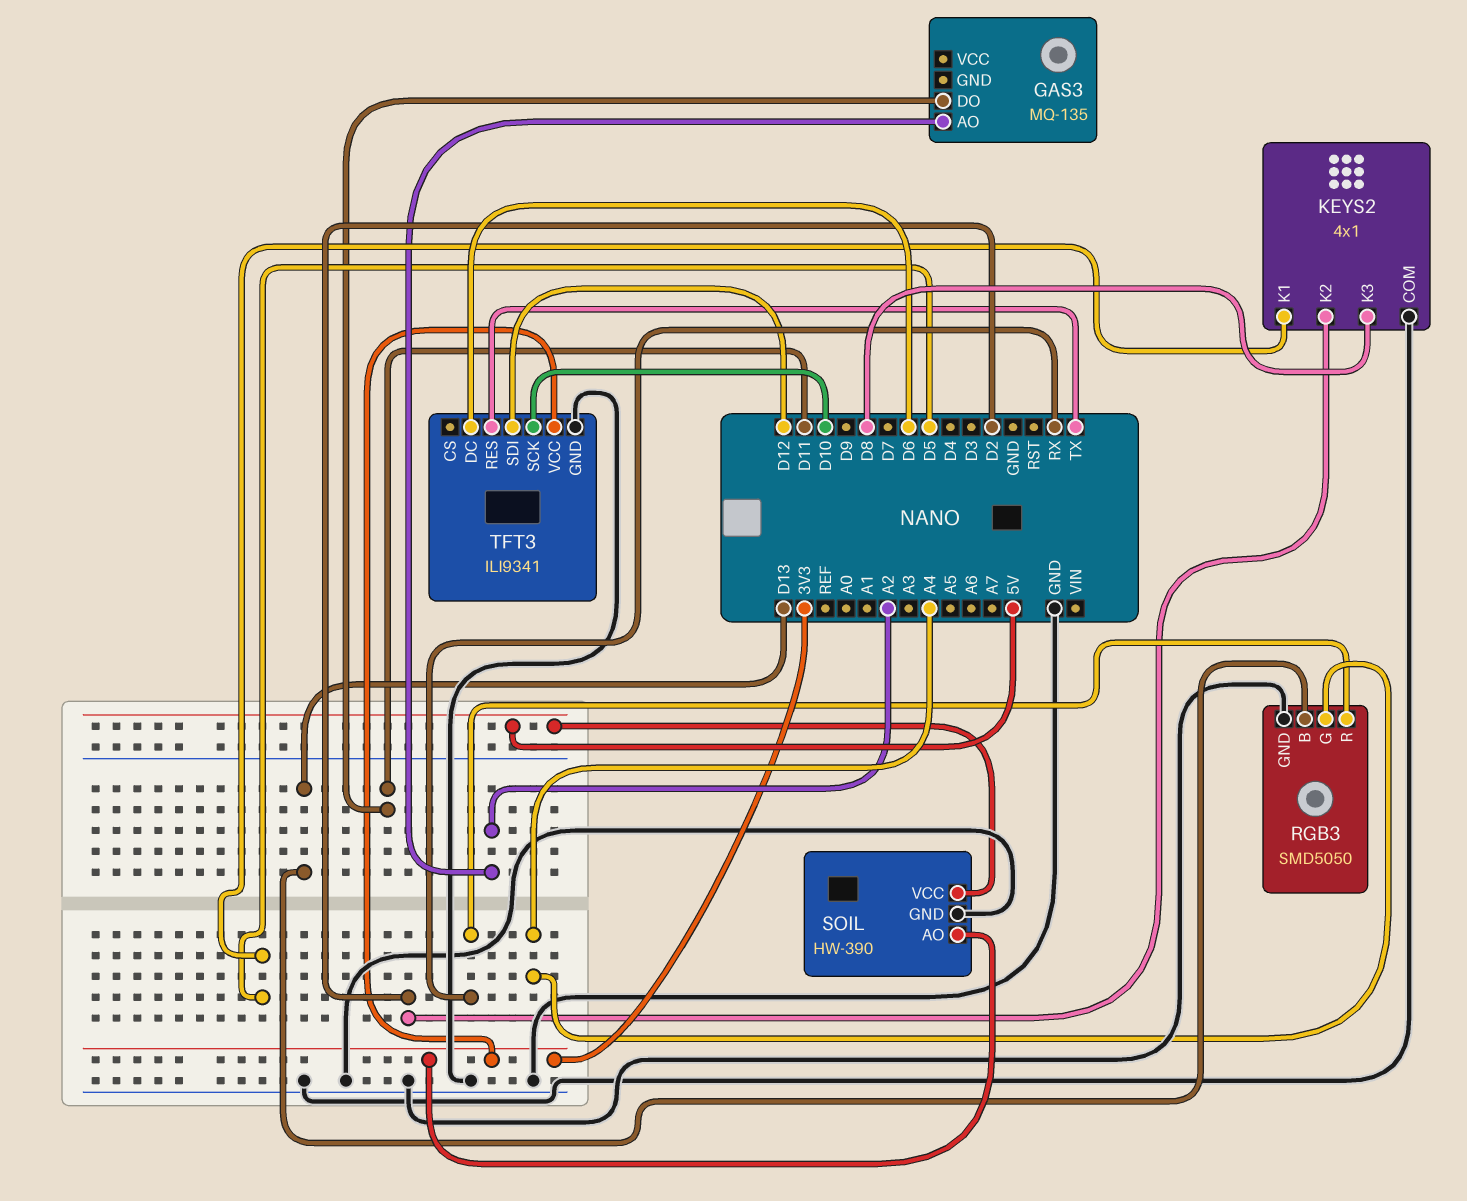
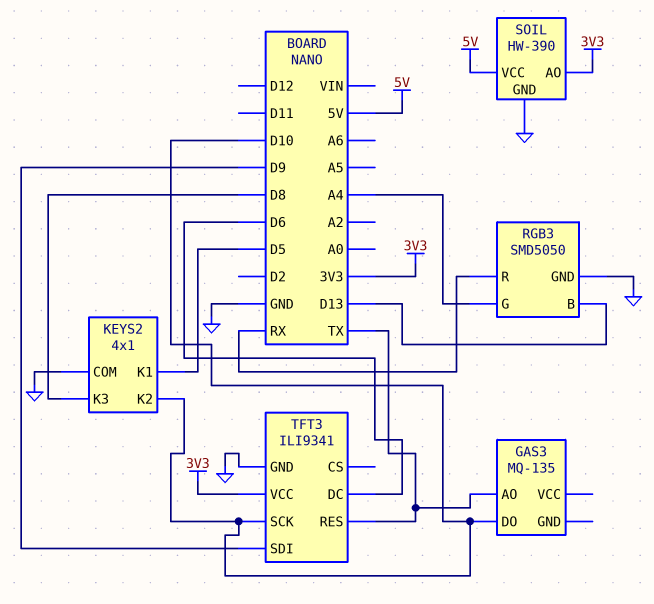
GAS3 pin AO: A2 -> TX
GAS3 pin DO: D11 -> D10
KEYS2 pin K2: D2 -> D10
TFT3 pin SDI: D12 -> D9

